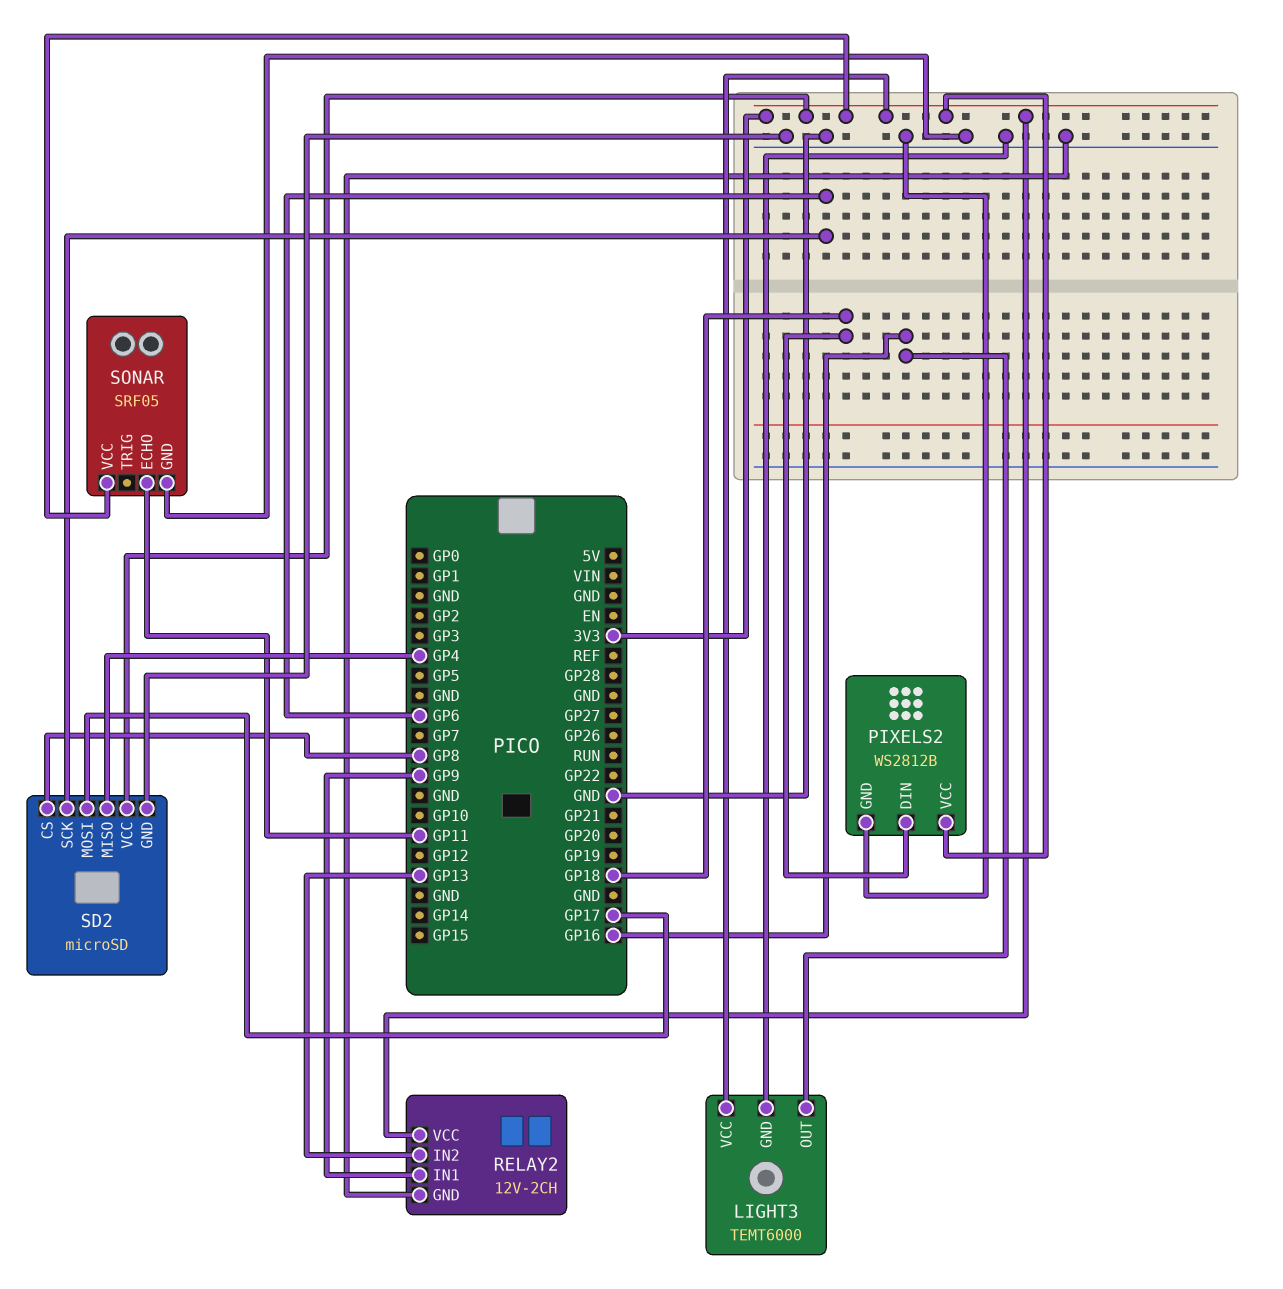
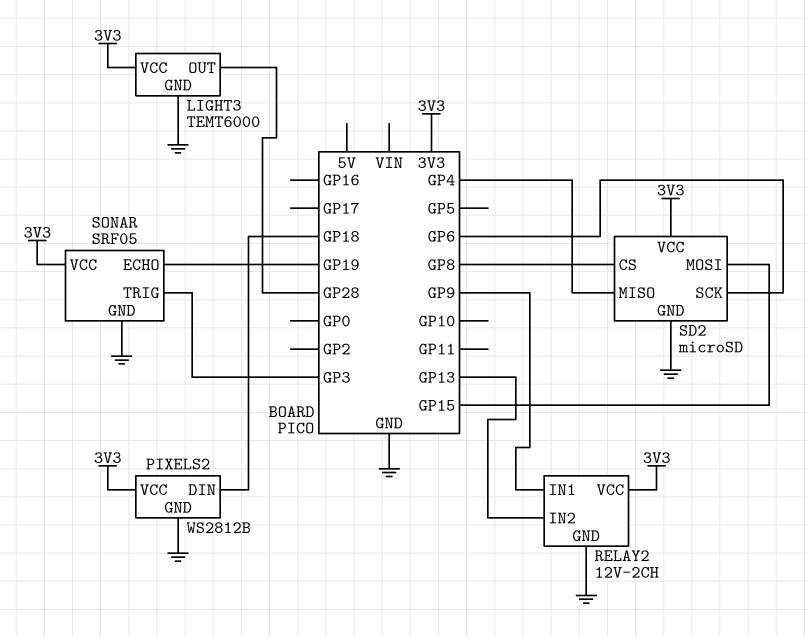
LIGHT3 pin OUT: GP16 -> GP28
SD2 pin MOSI: GP17 -> GP15
SONAR pin ECHO: GP11 -> GP19
SONAR pin TRIG: none -> GP3

